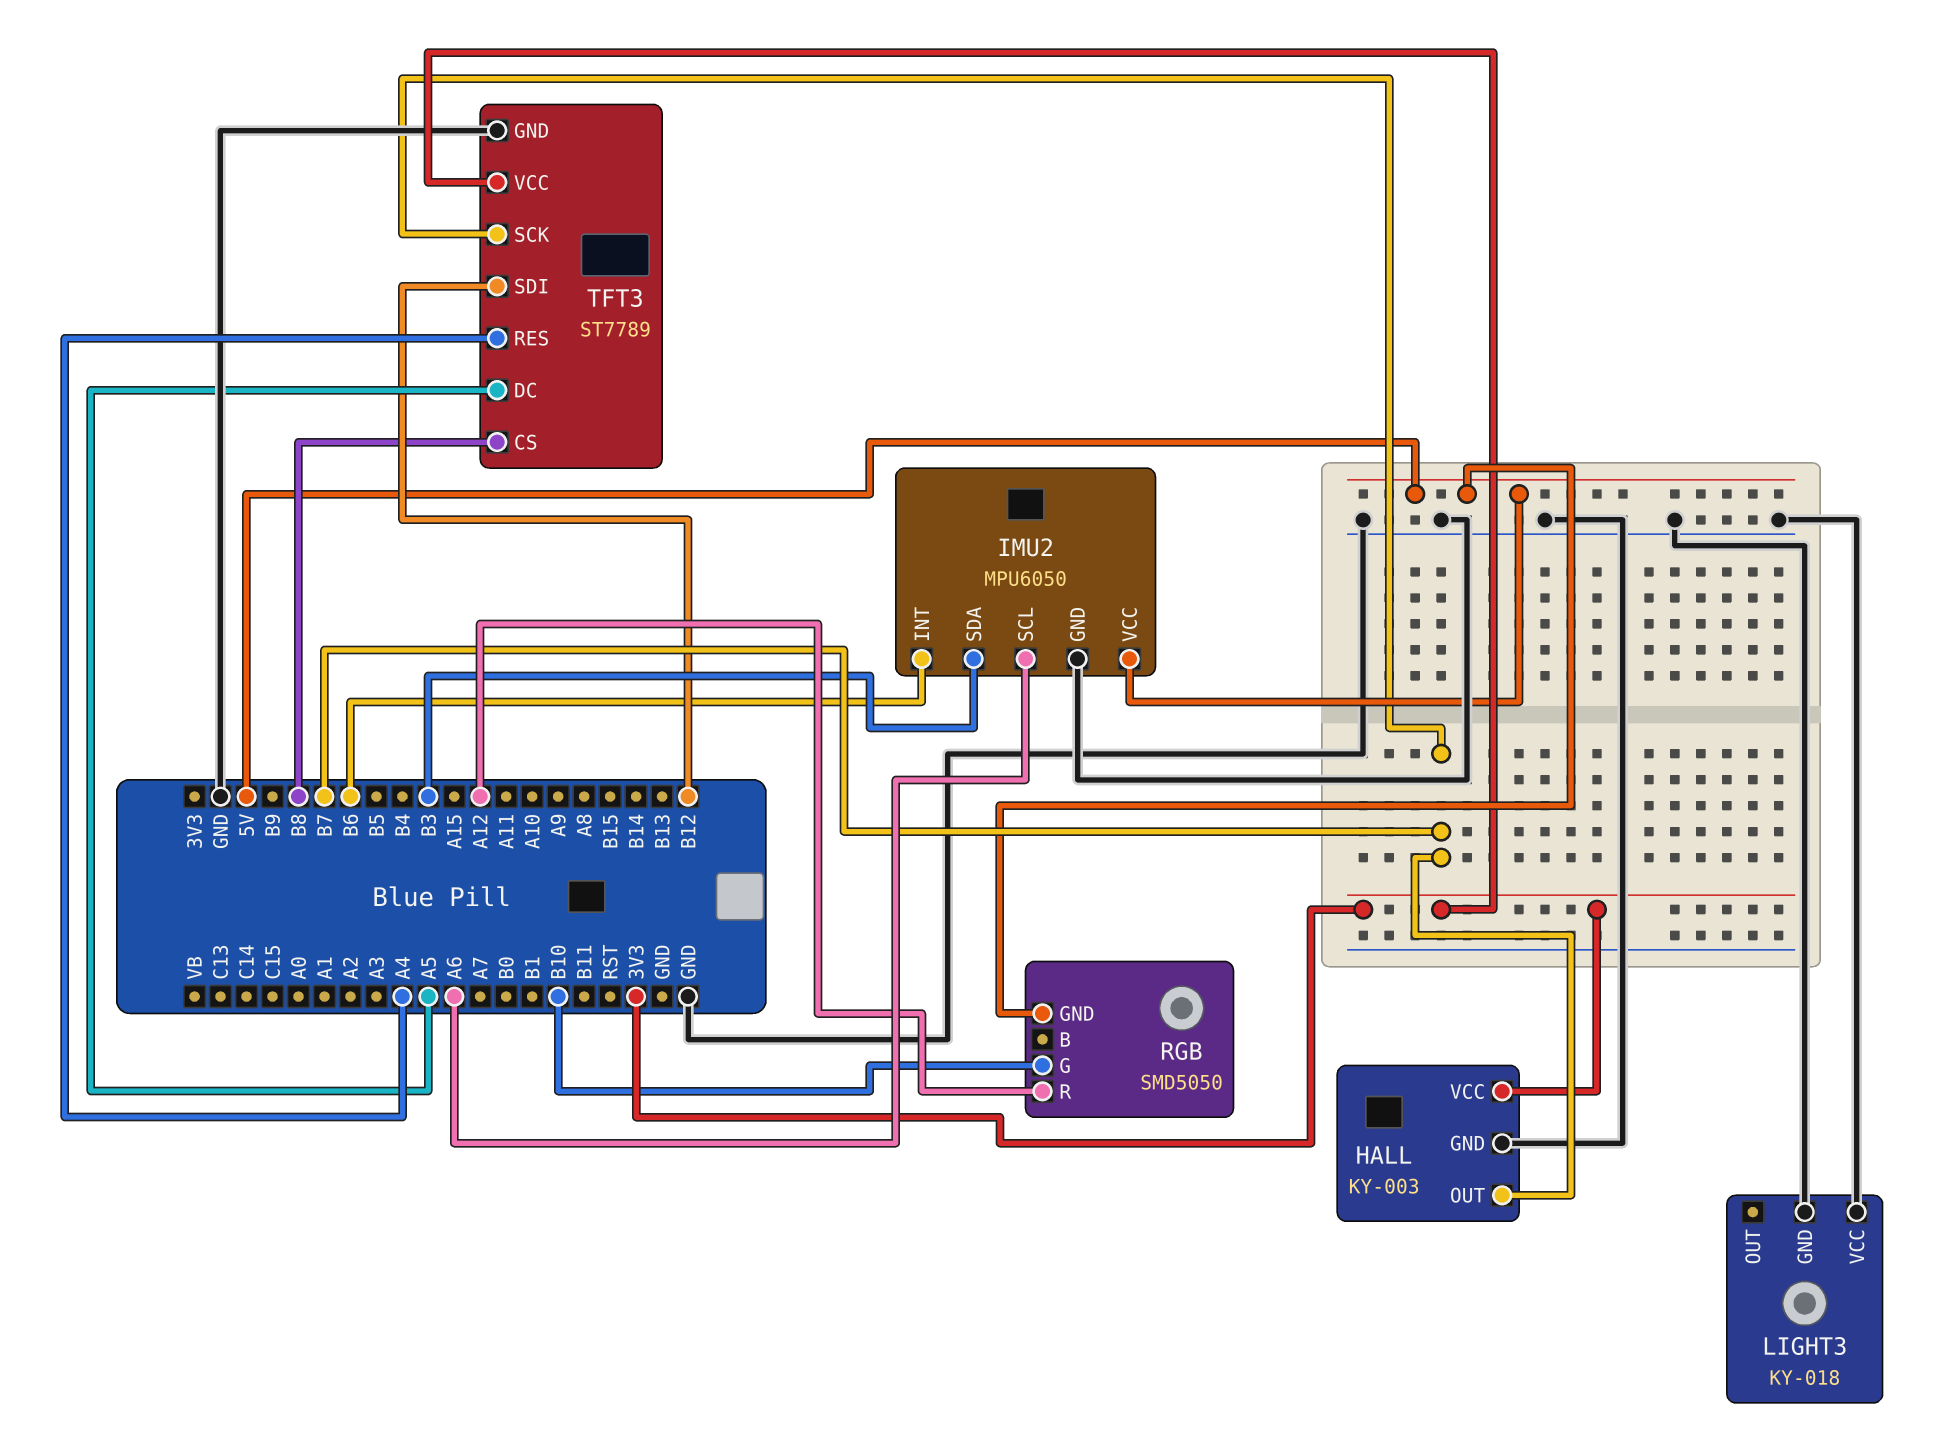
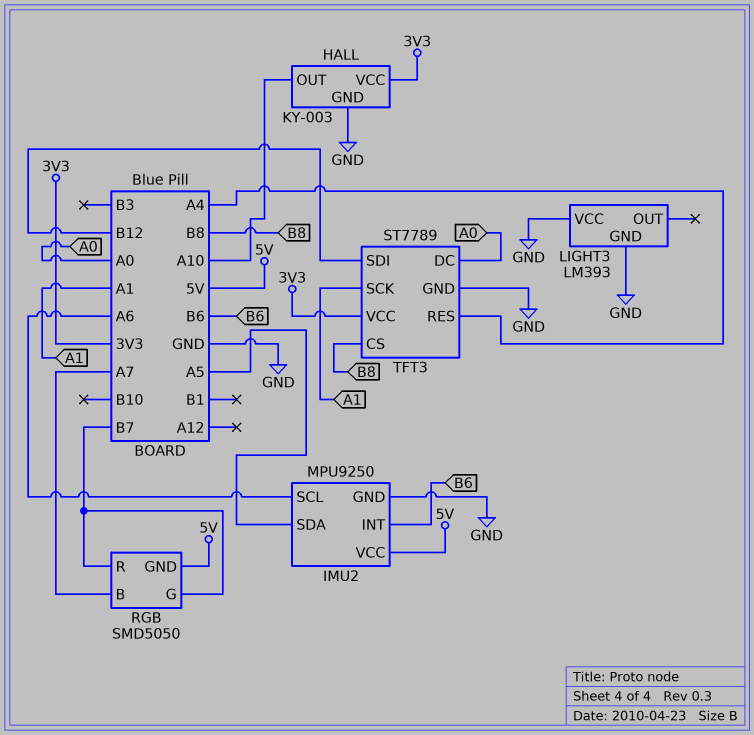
HALL pin OUT: B7 -> A10
IMU2: MPU6050 -> MPU9250
IMU2 pin SDA: B3 -> A5
LIGHT3: KY-018 -> LM393
RGB pin B: none -> A7
RGB pin G: B10 -> B7
RGB pin R: A12 -> B7
TFT3 pin DC: A5 -> A0
TFT3 pin SCK: B7 -> A1

